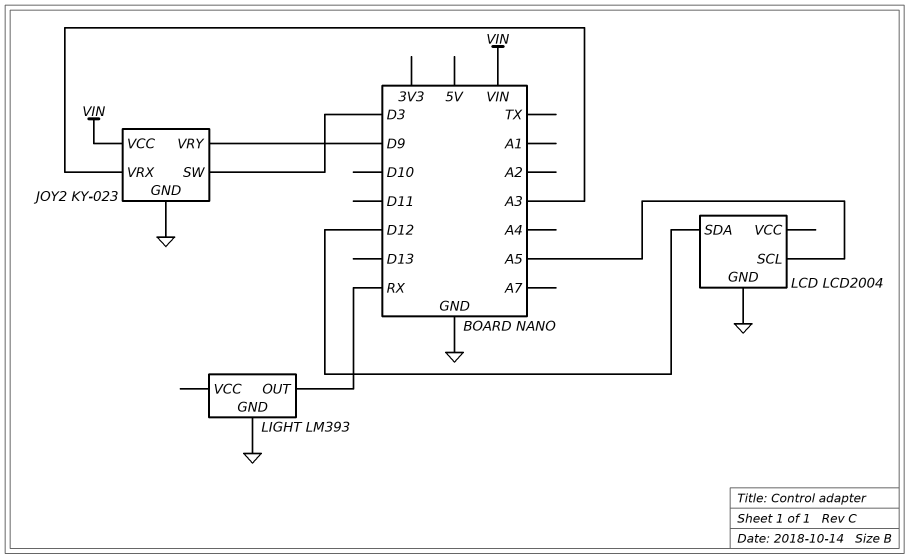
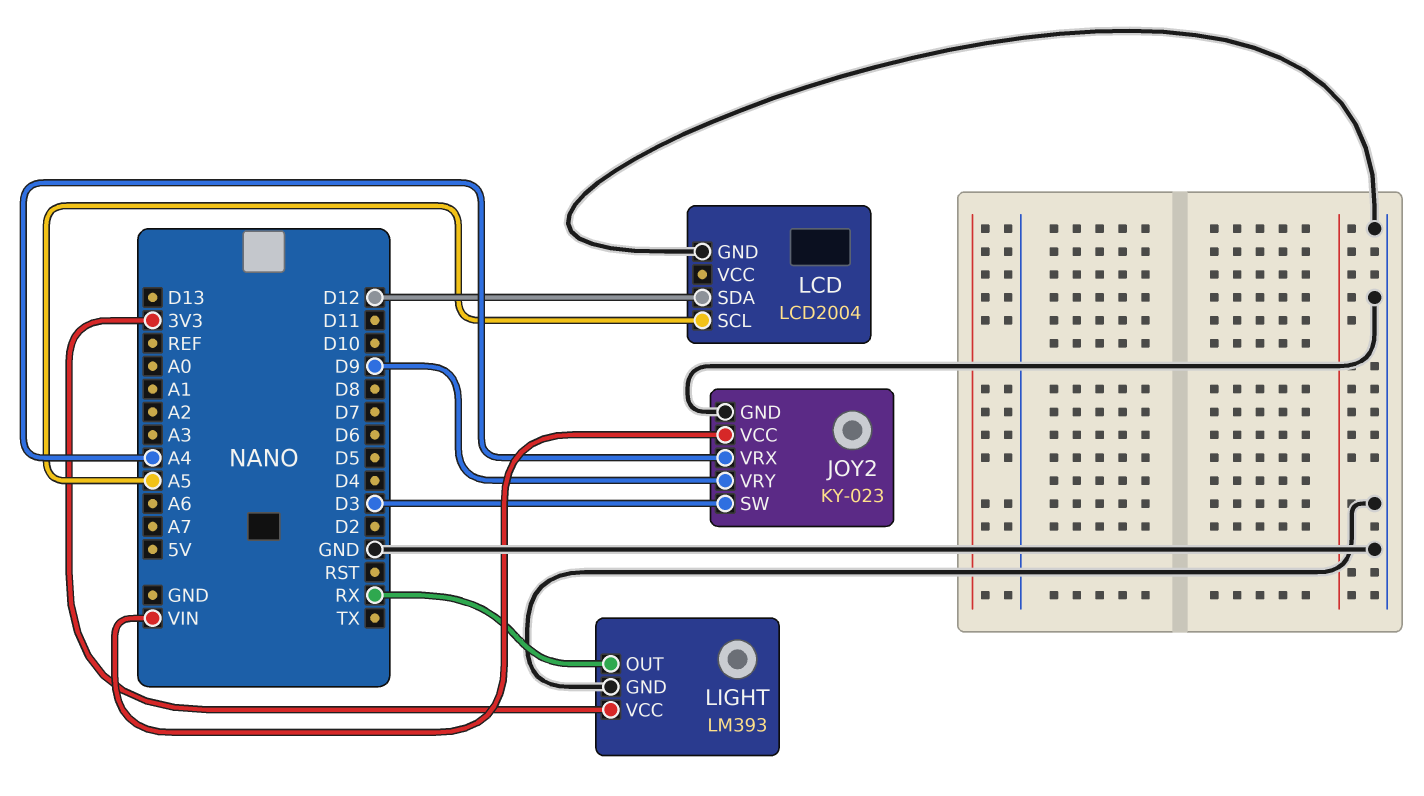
JOY2 pin VRX: A3 -> A4
LIGHT pin VCC: none -> 3V3

